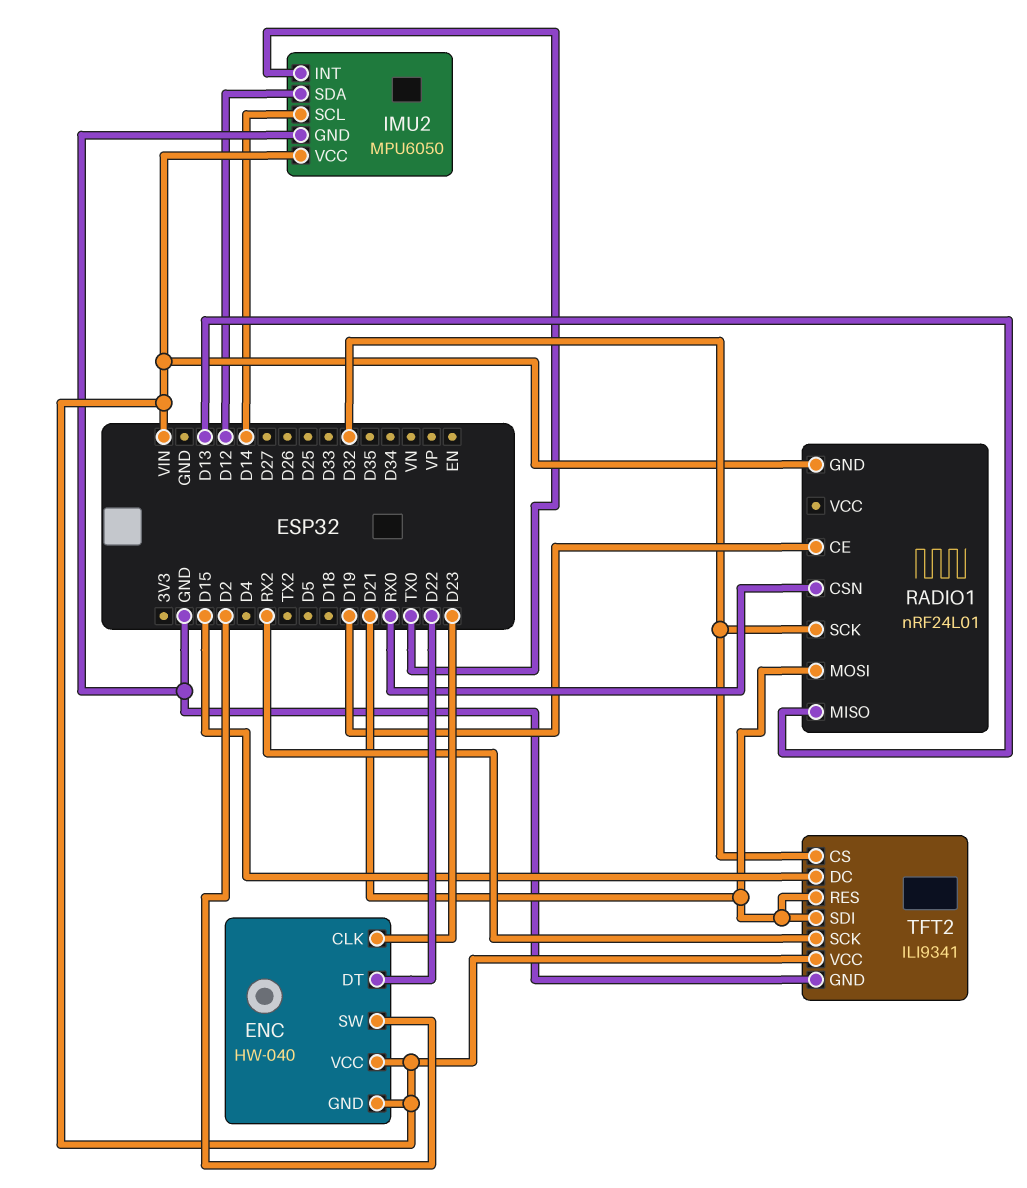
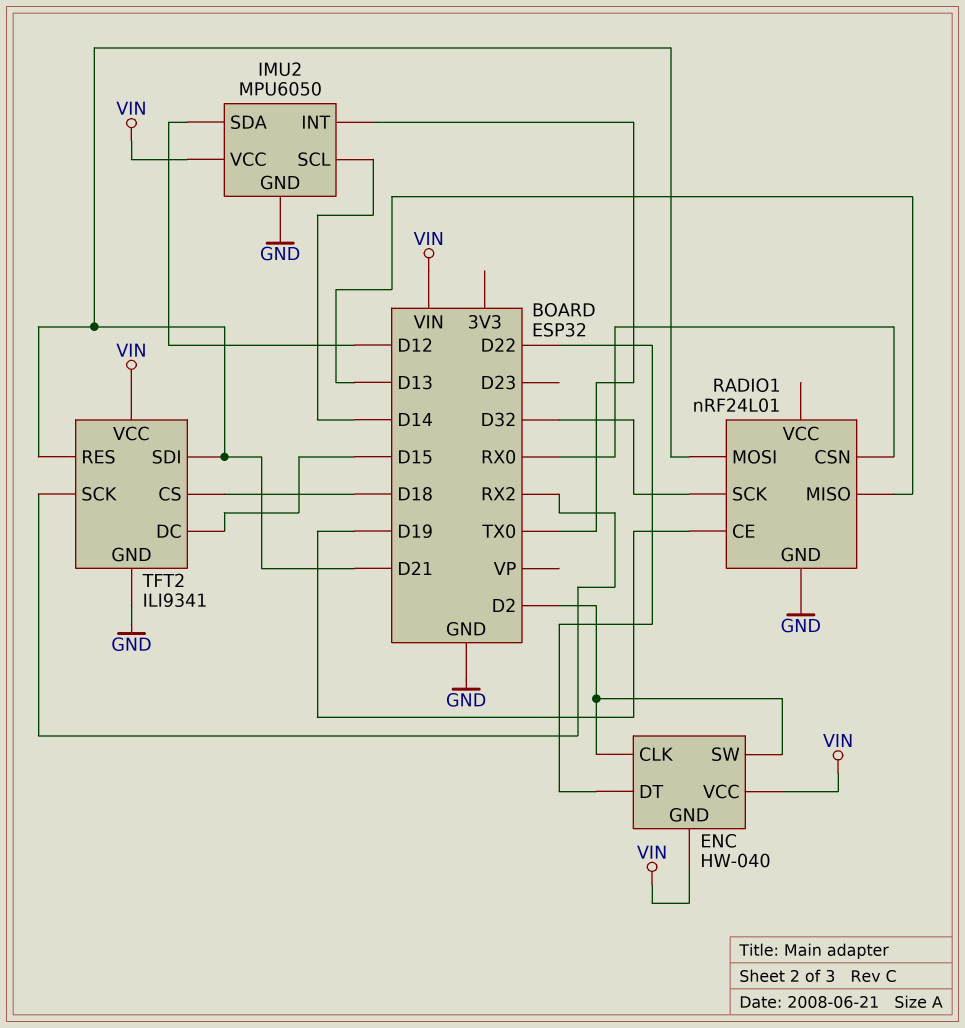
ENC pin CLK: D23 -> D2
RADIO1 pin GND: VIN -> GND
TFT2 pin CS: D32 -> D18

